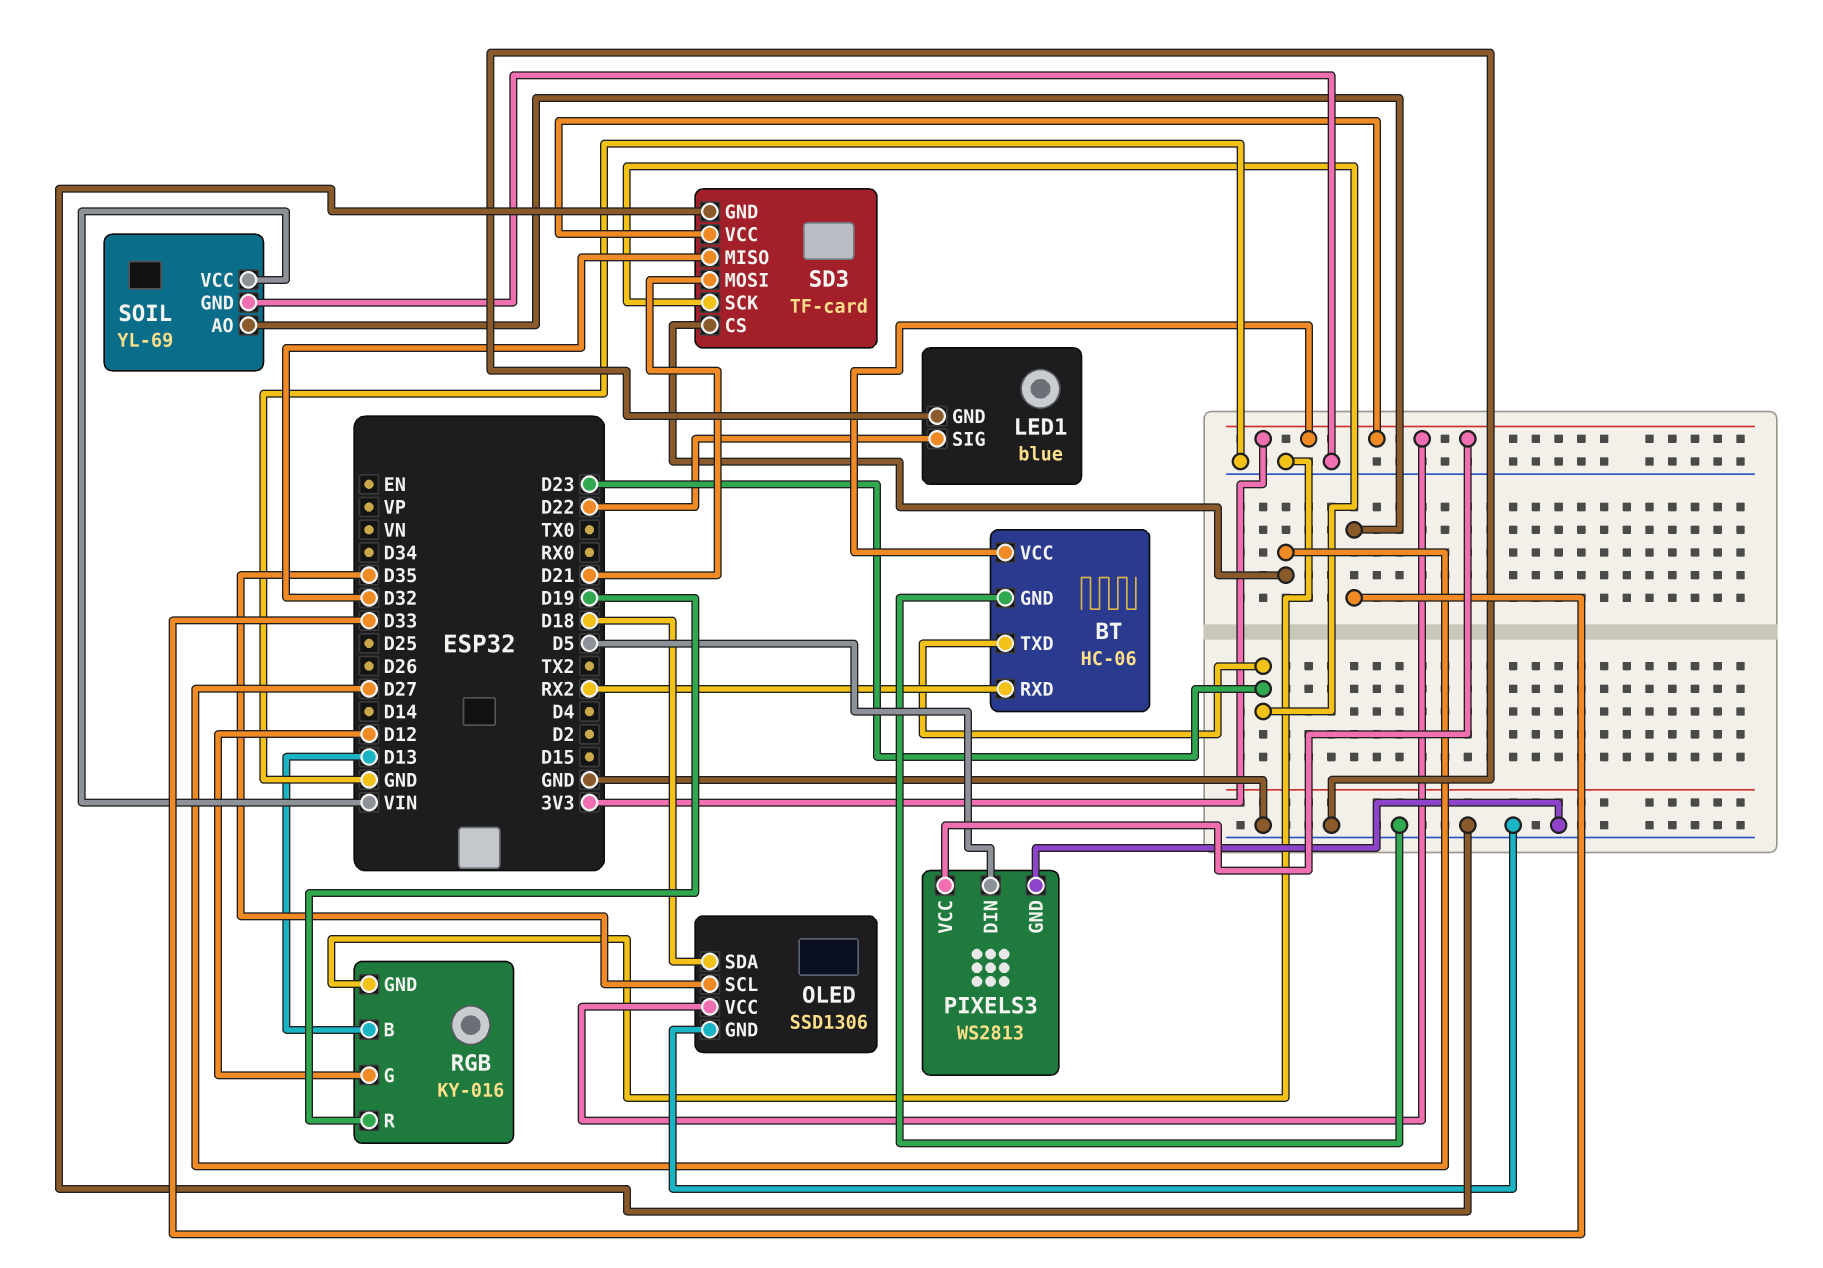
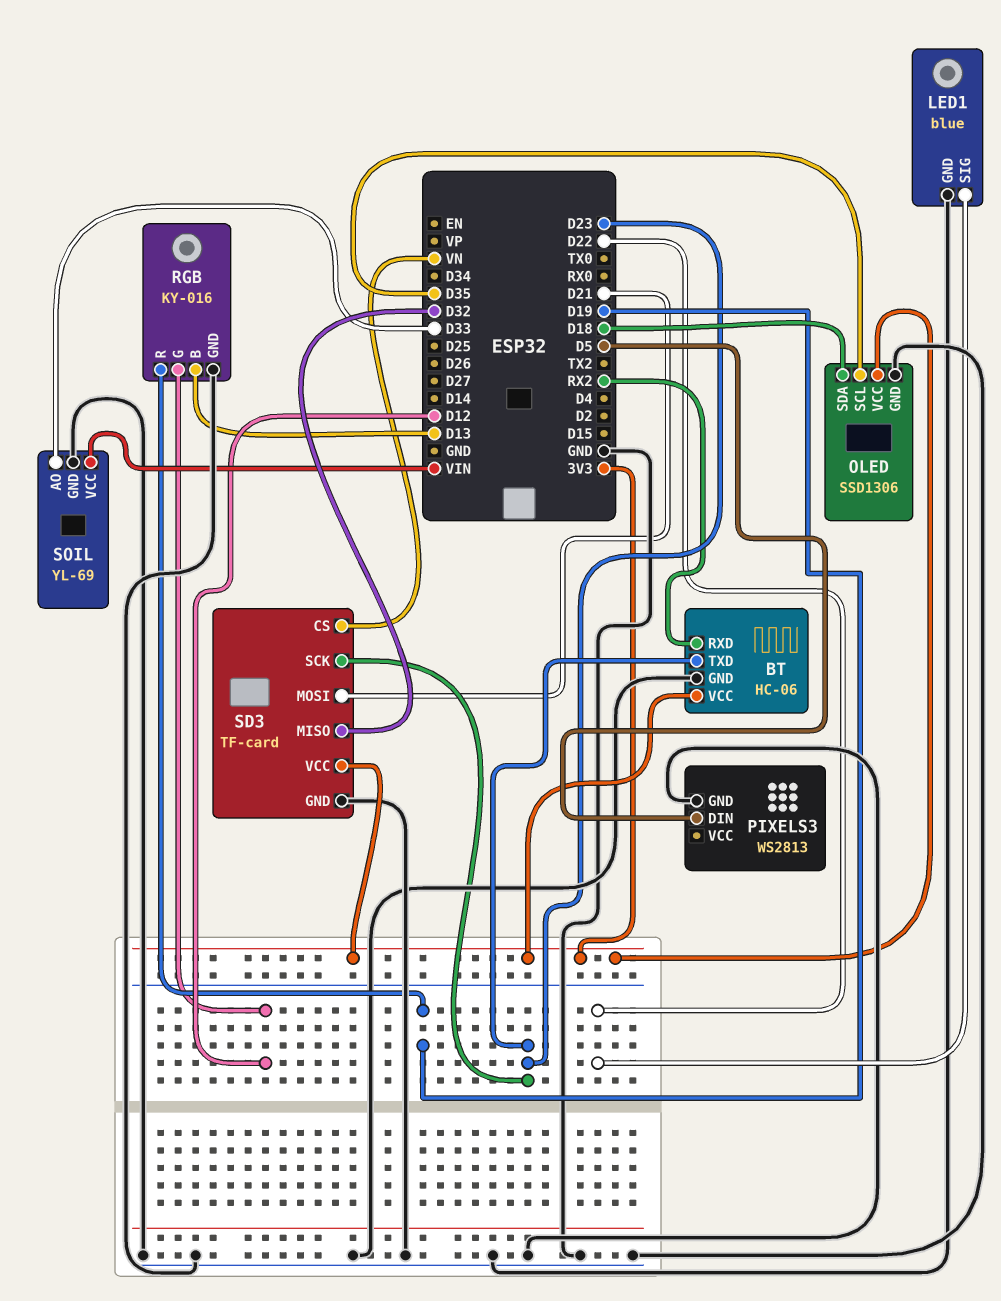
PIXELS3 pin VCC: 3V3 -> none
SD3 pin CS: D27 -> VN

